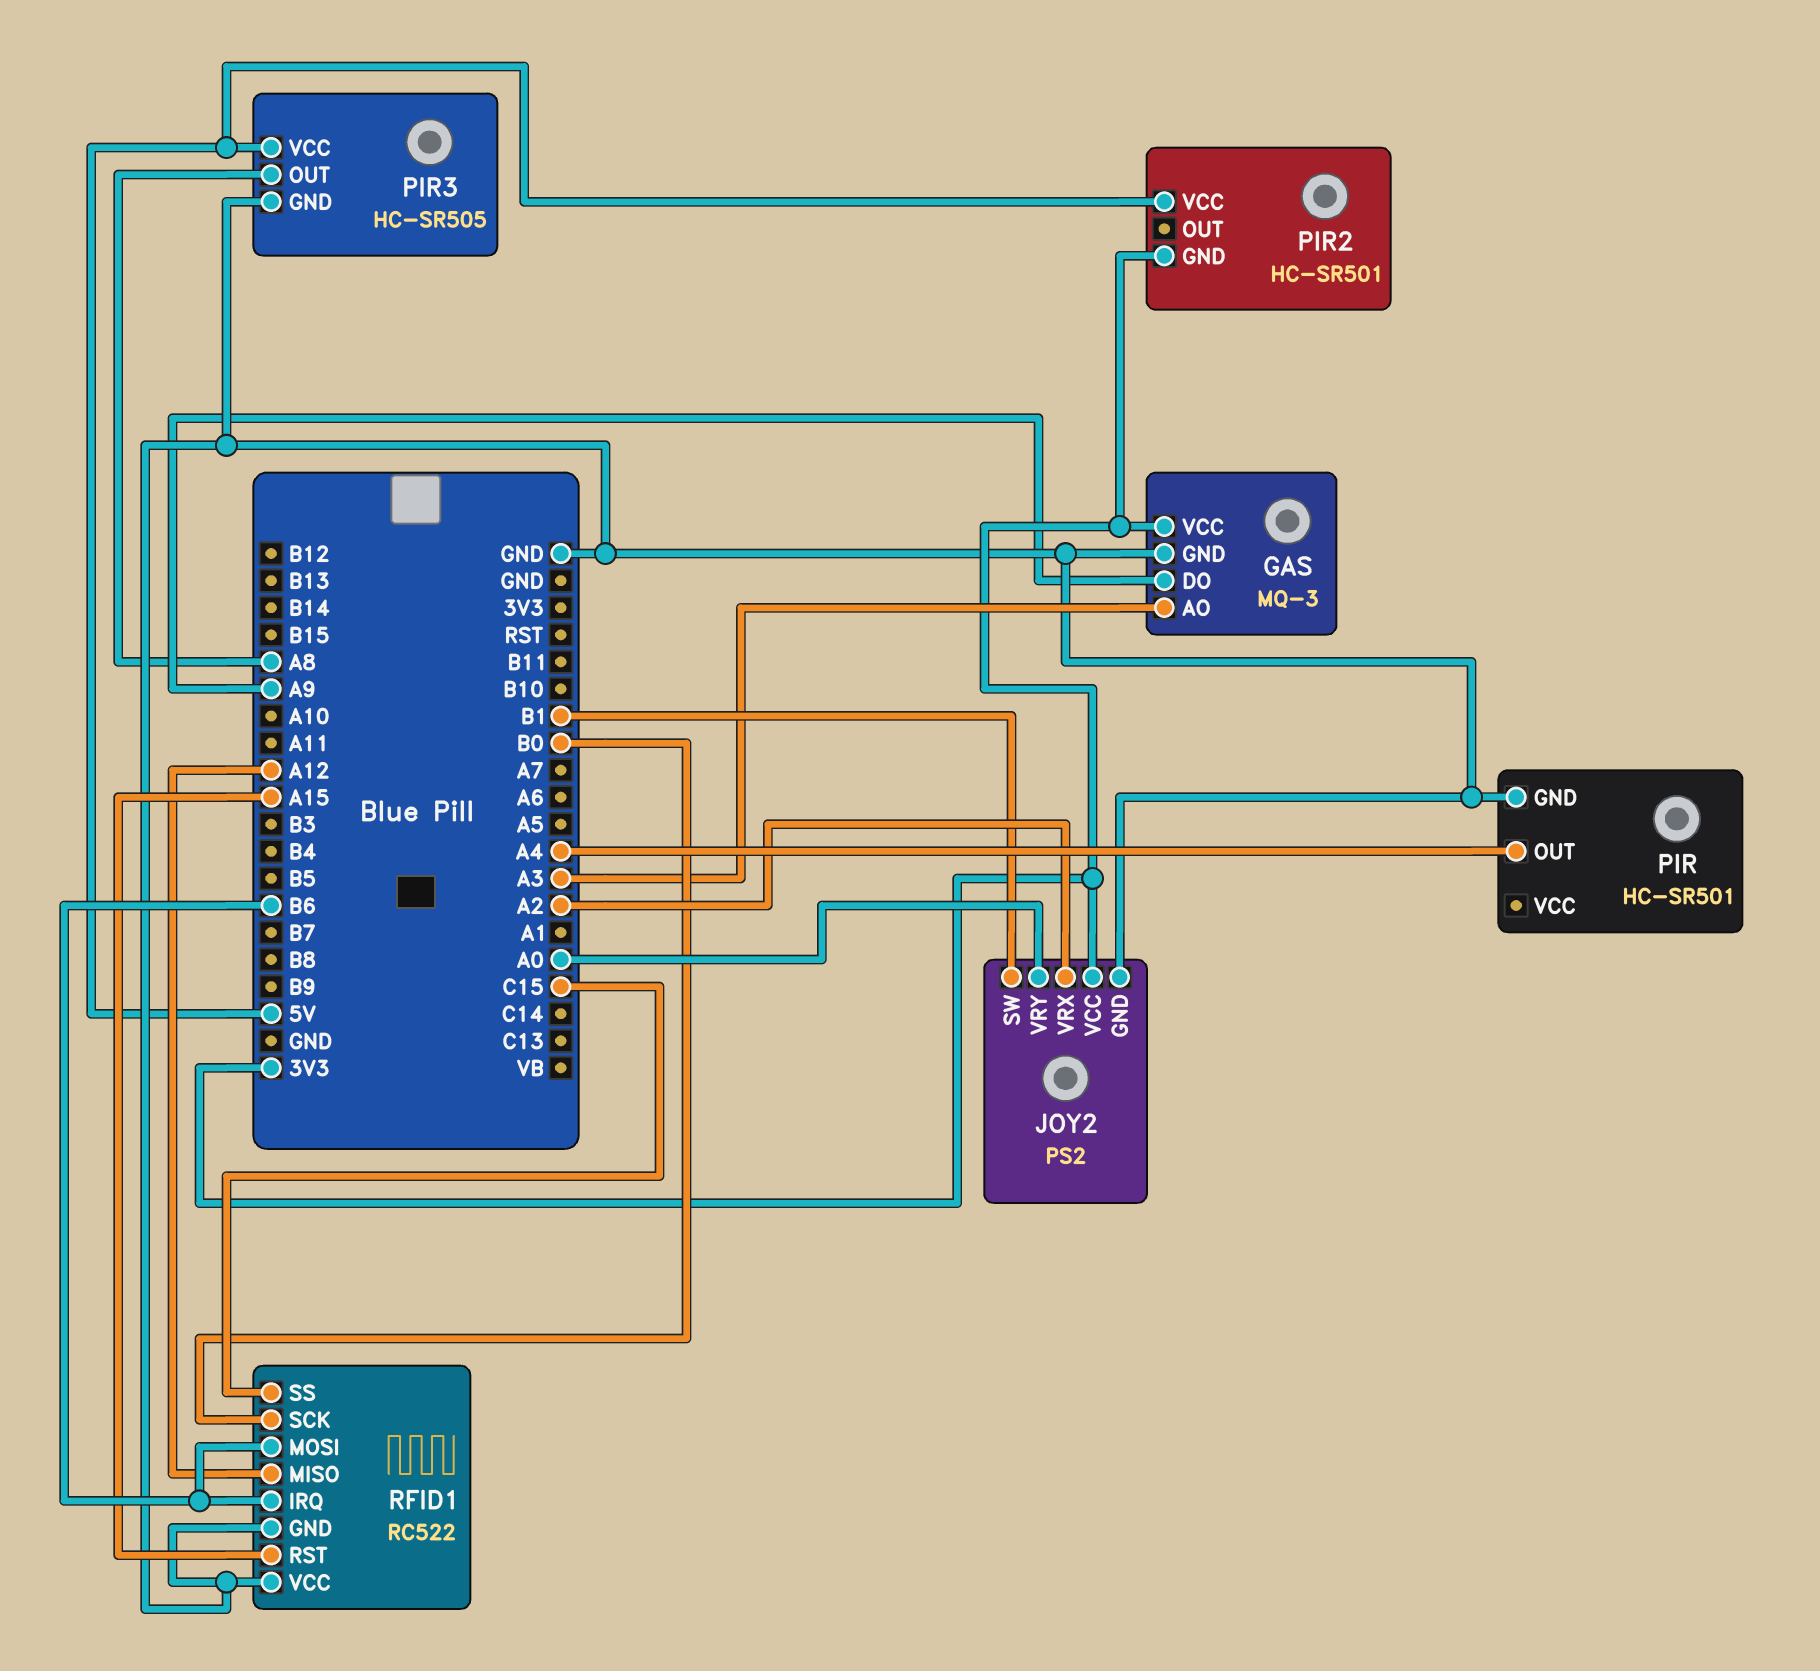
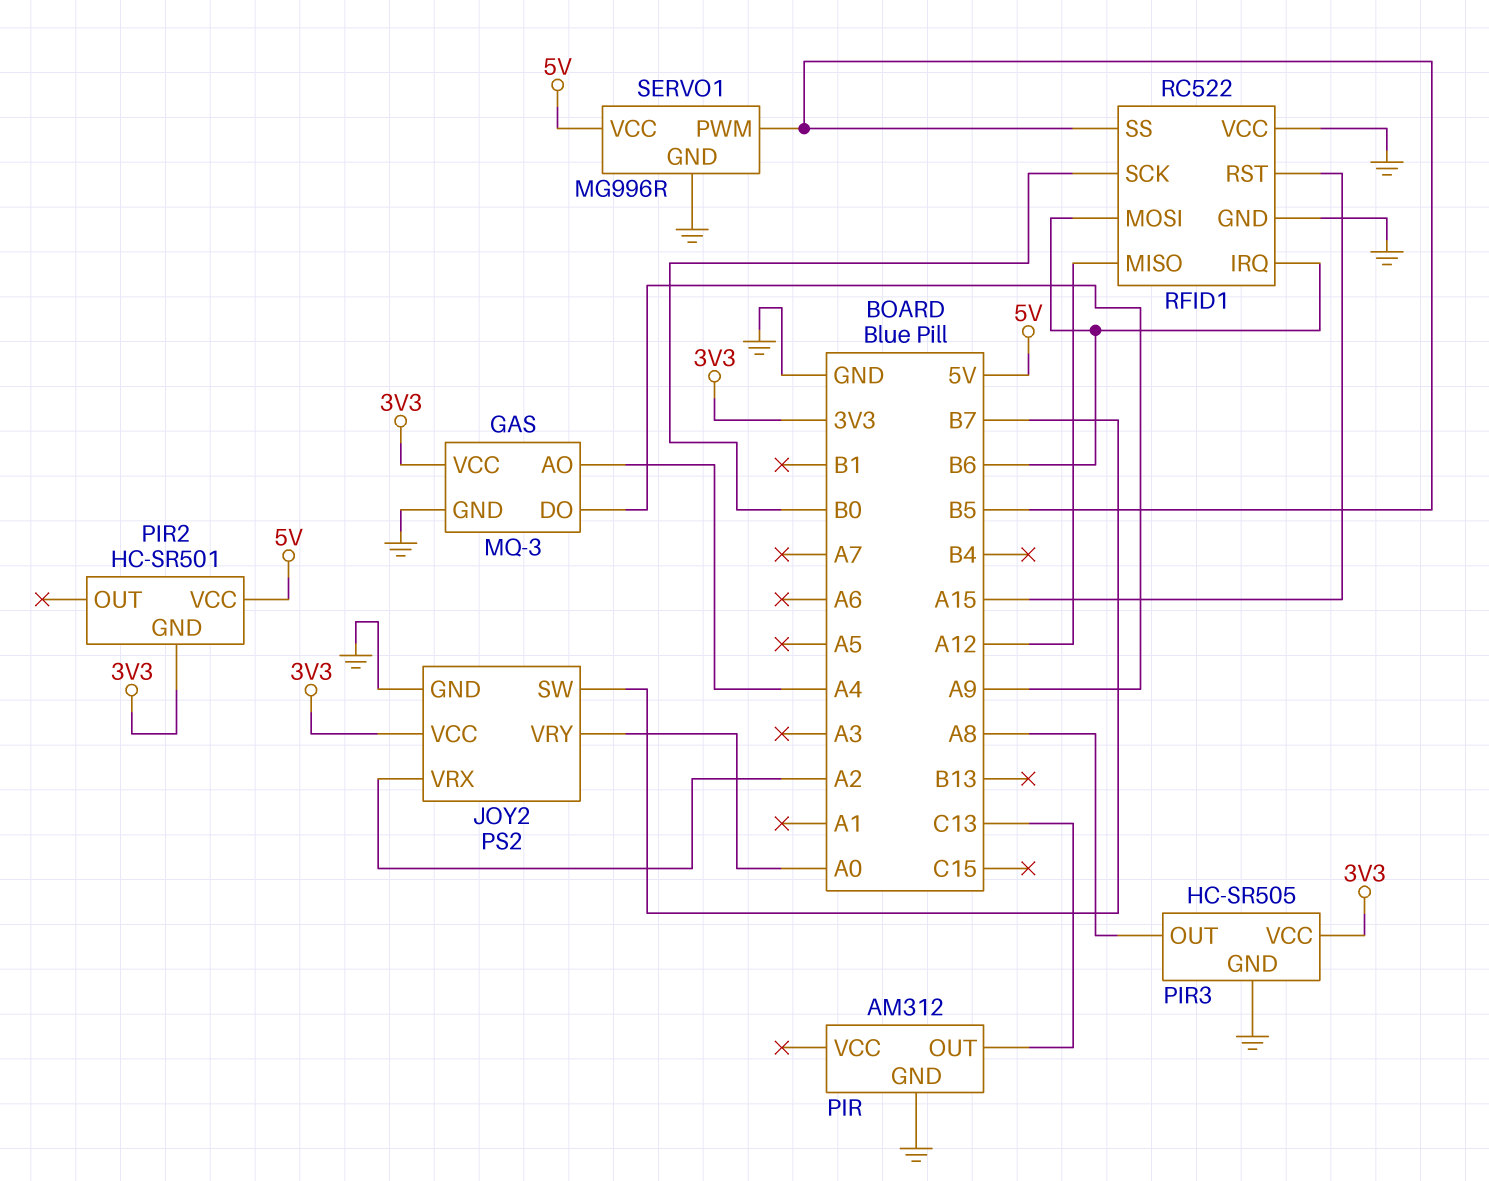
GAS pin AO: A3 -> A4
JOY2 pin SW: B1 -> B7
PIR: HC-SR501 -> AM312
PIR pin OUT: A4 -> C13
PIR3 pin VCC: 5V -> 3V3
RFID1 pin SS: C15 -> B5
SERVO1: none -> MG996R
SERVO1 pin GND: none -> GND
SERVO1 pin PWM: none -> B5
SERVO1 pin VCC: none -> 5V

